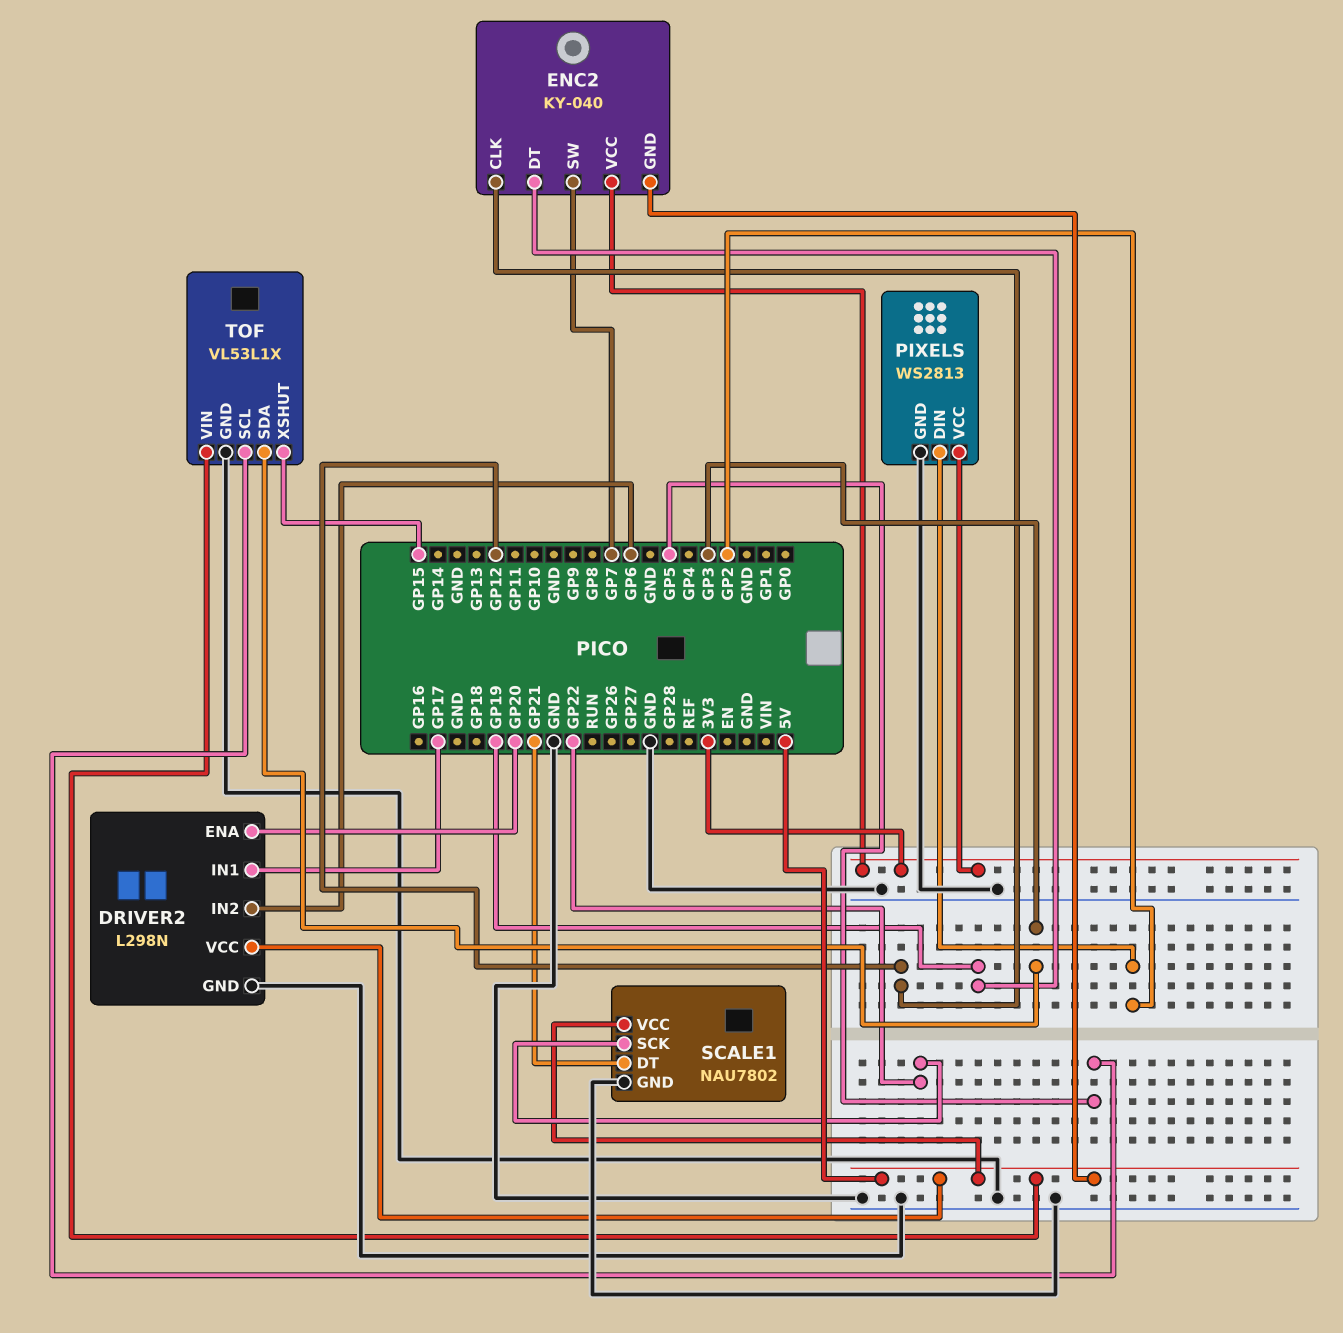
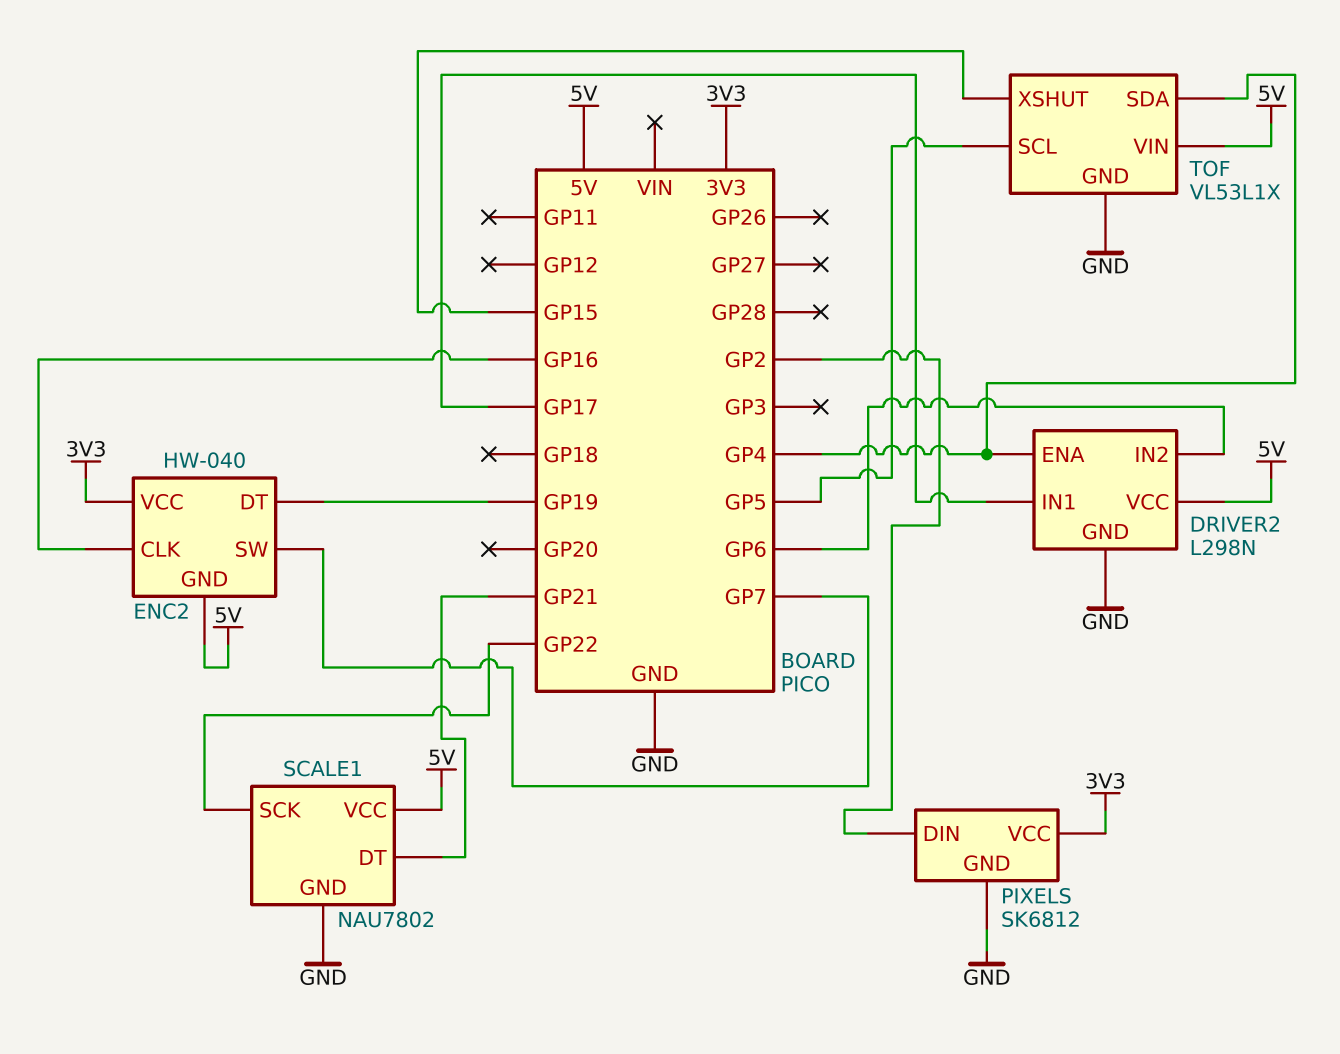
DRIVER2 pin ENA: GP20 -> GP4
ENC2: KY-040 -> HW-040
ENC2 pin CLK: GP12 -> GP16
PIXELS: WS2813 -> SK6812
TOF pin SDA: GP3 -> GP4

